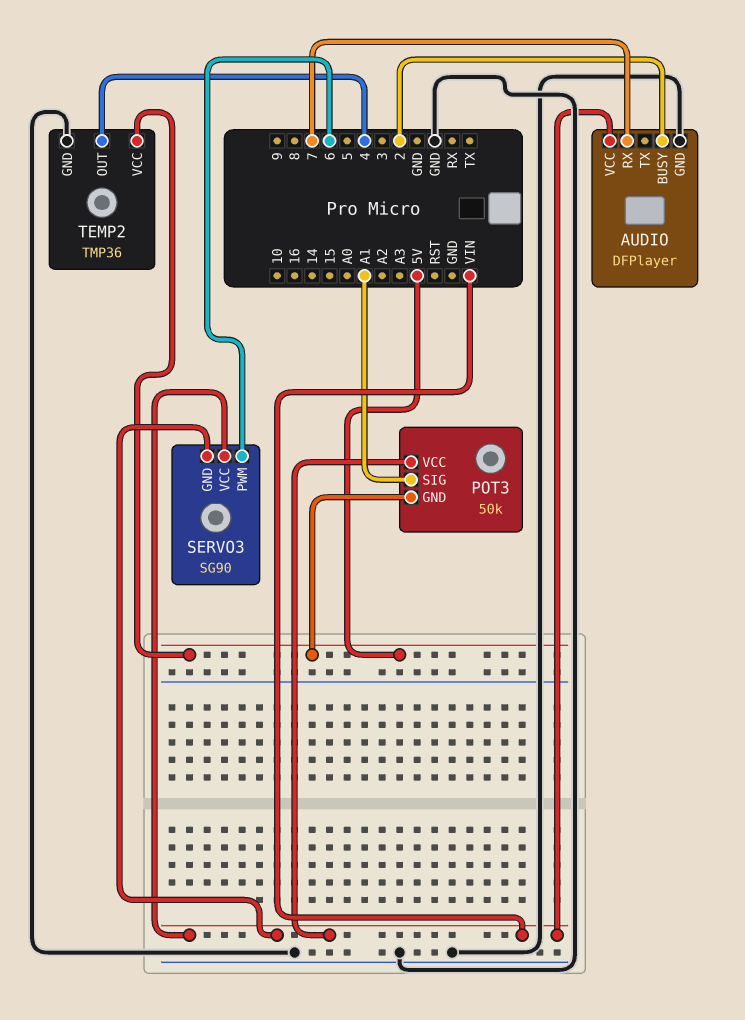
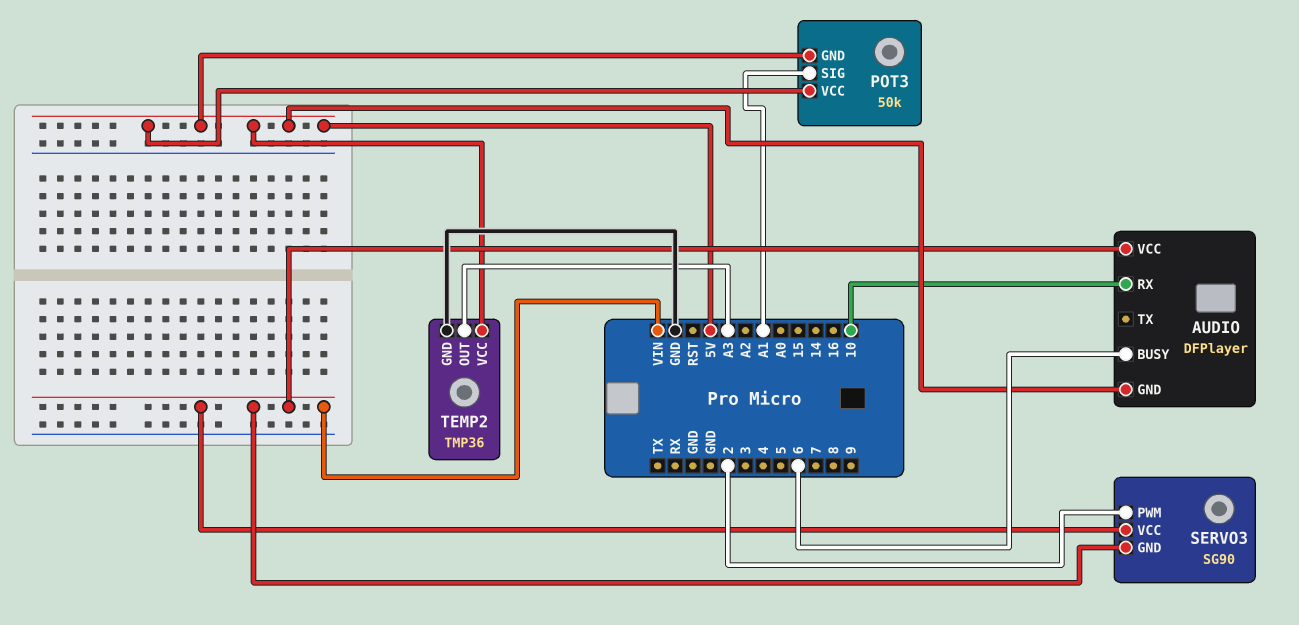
AUDIO pin BUSY: 2 -> 6
AUDIO pin GND: GND -> 5V
AUDIO pin RX: 7 -> 10
POT3 pin VCC: VIN -> 5V
SERVO3 pin PWM: 6 -> 2
TEMP2 pin OUT: 4 -> A3

